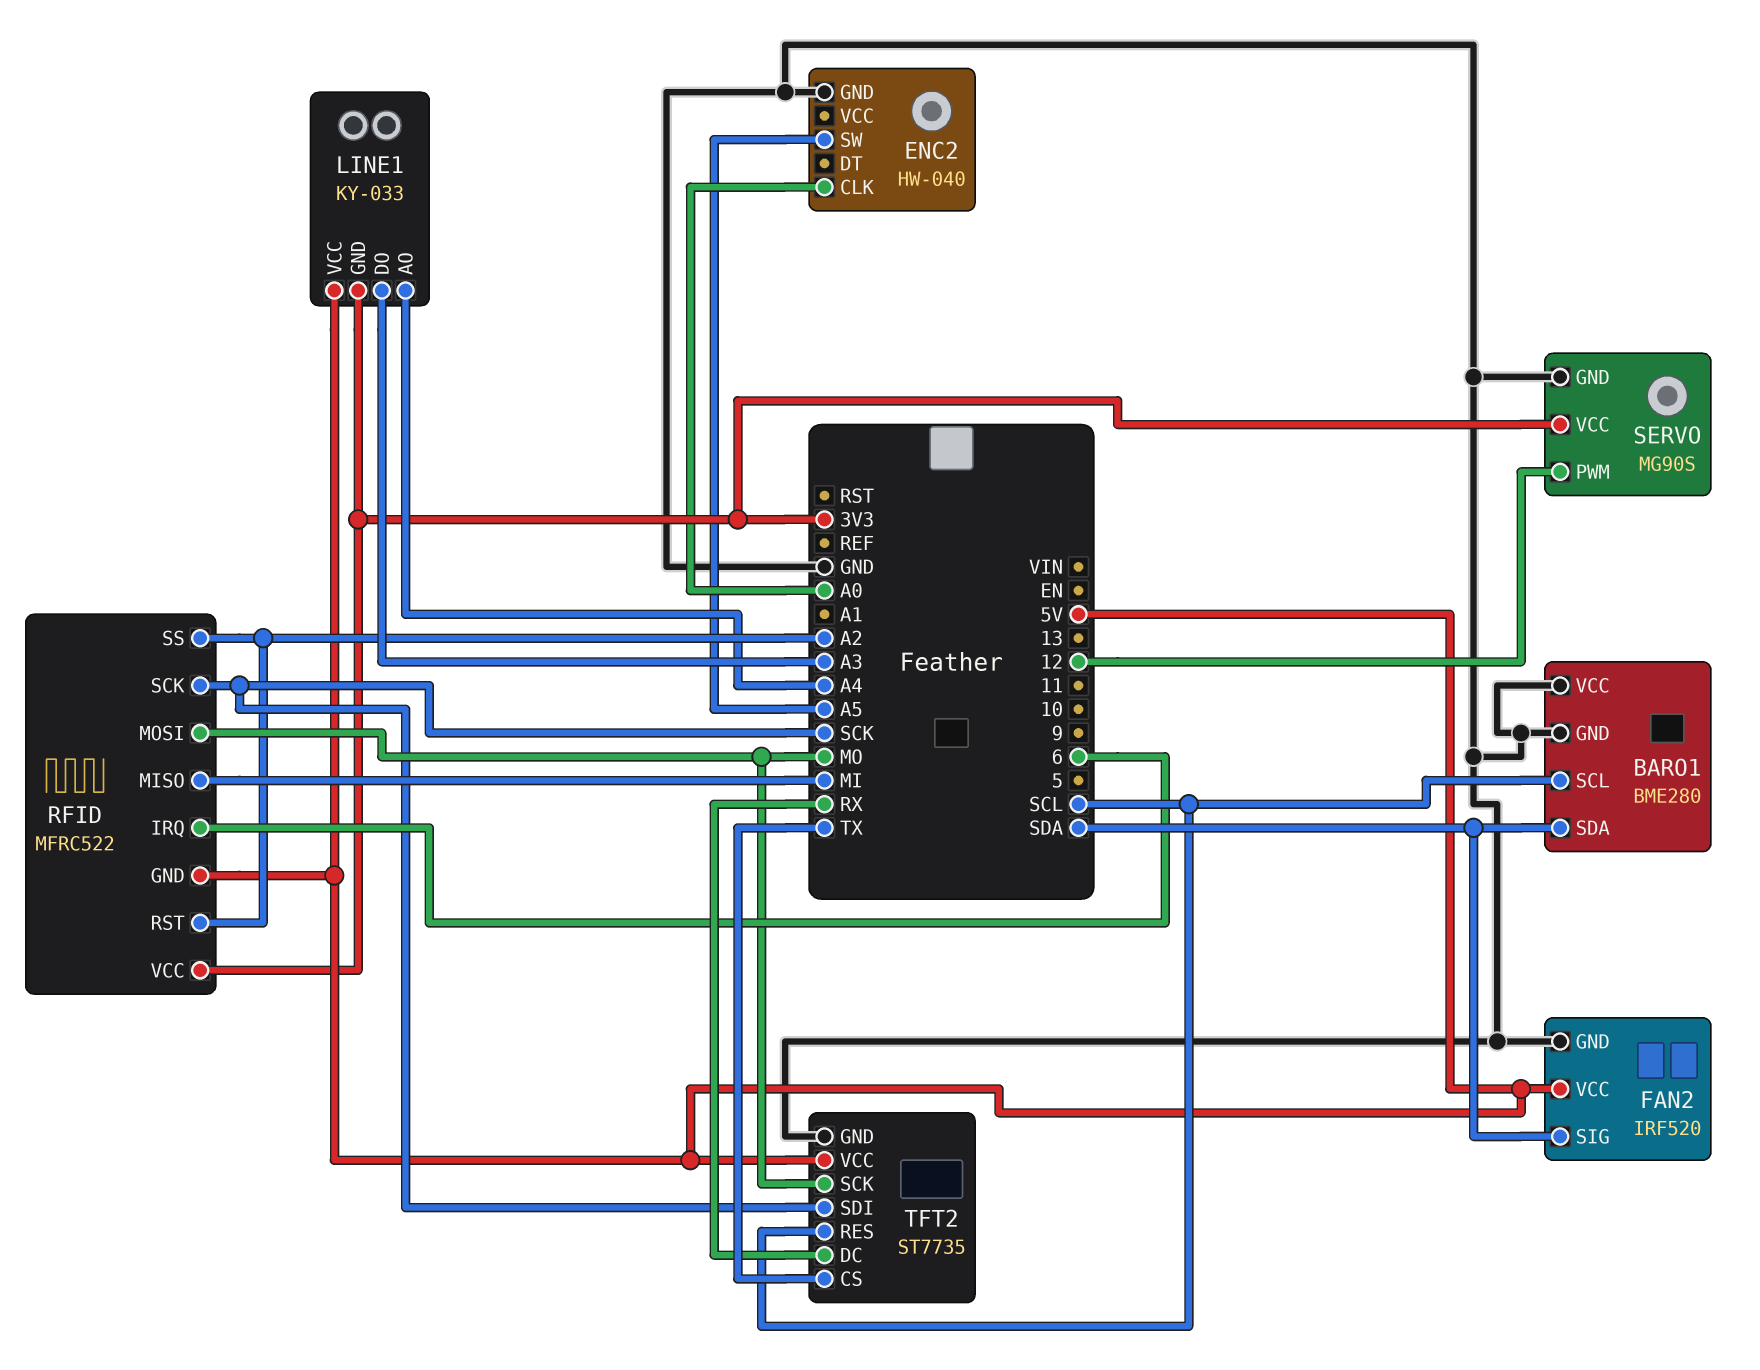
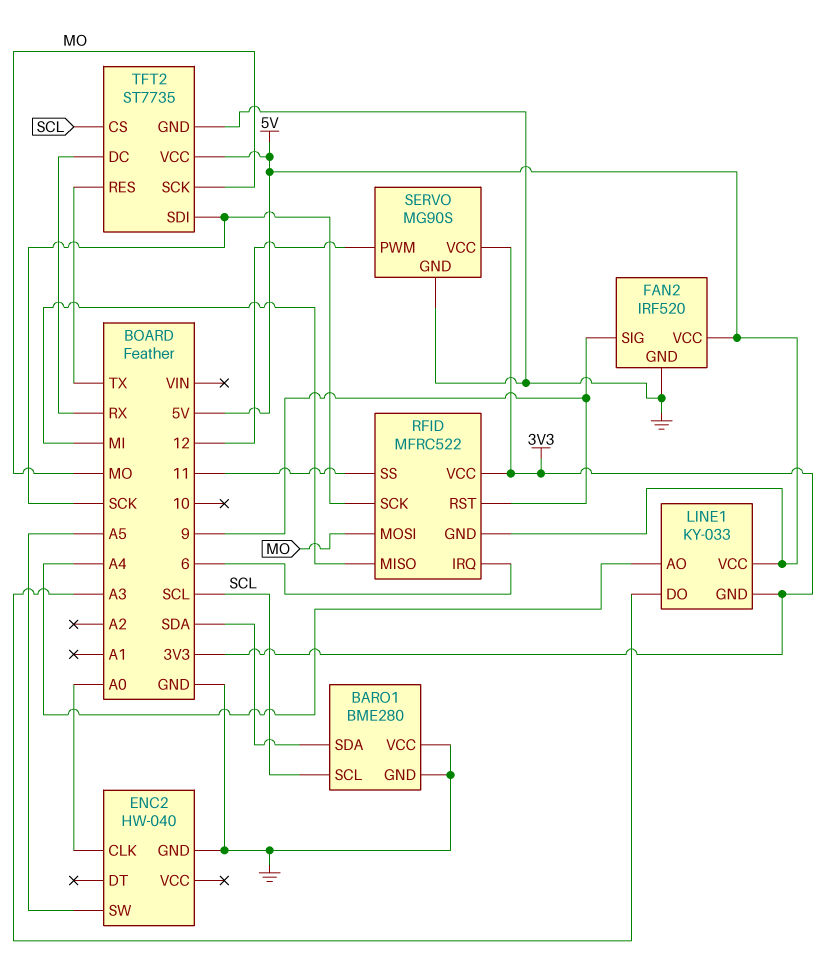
FAN2 pin SIG: SDA -> 9
RFID pin RST: A2 -> 9
RFID pin SS: A2 -> 11
TFT2 pin CS: TX -> SCL
TFT2 pin RES: SCL -> TX

